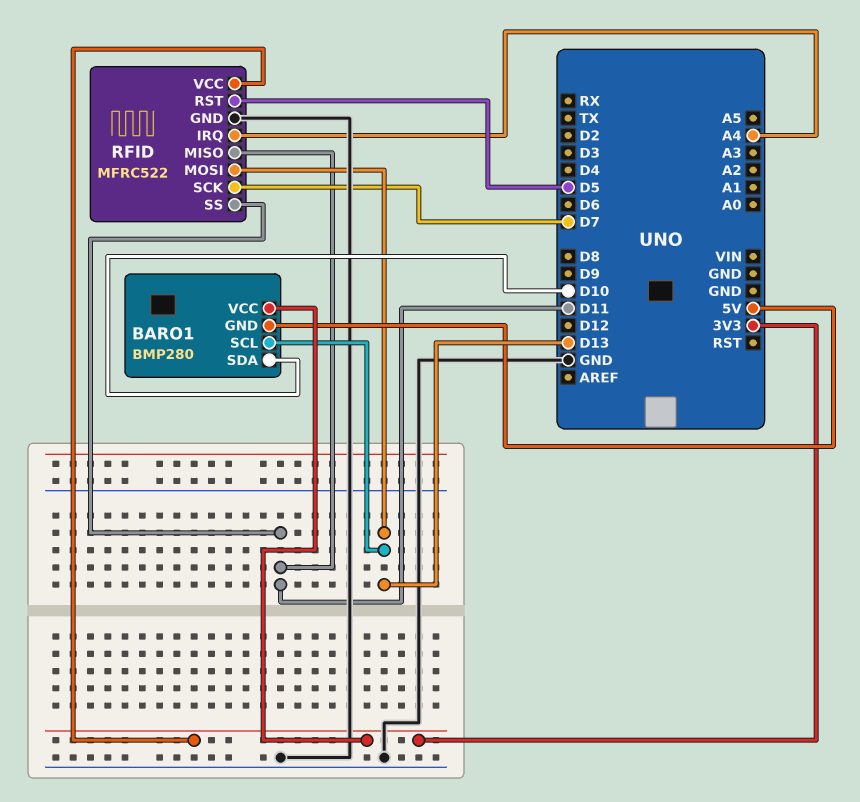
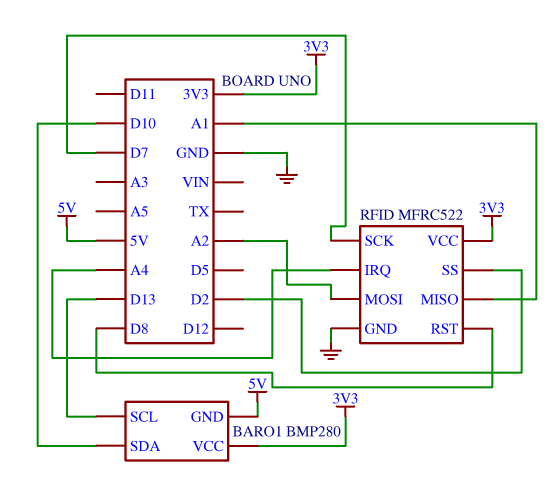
RFID pin MISO: D11 -> A1
RFID pin MOSI: D13 -> A2
RFID pin RST: D5 -> D8
RFID pin SS: D11 -> D2

